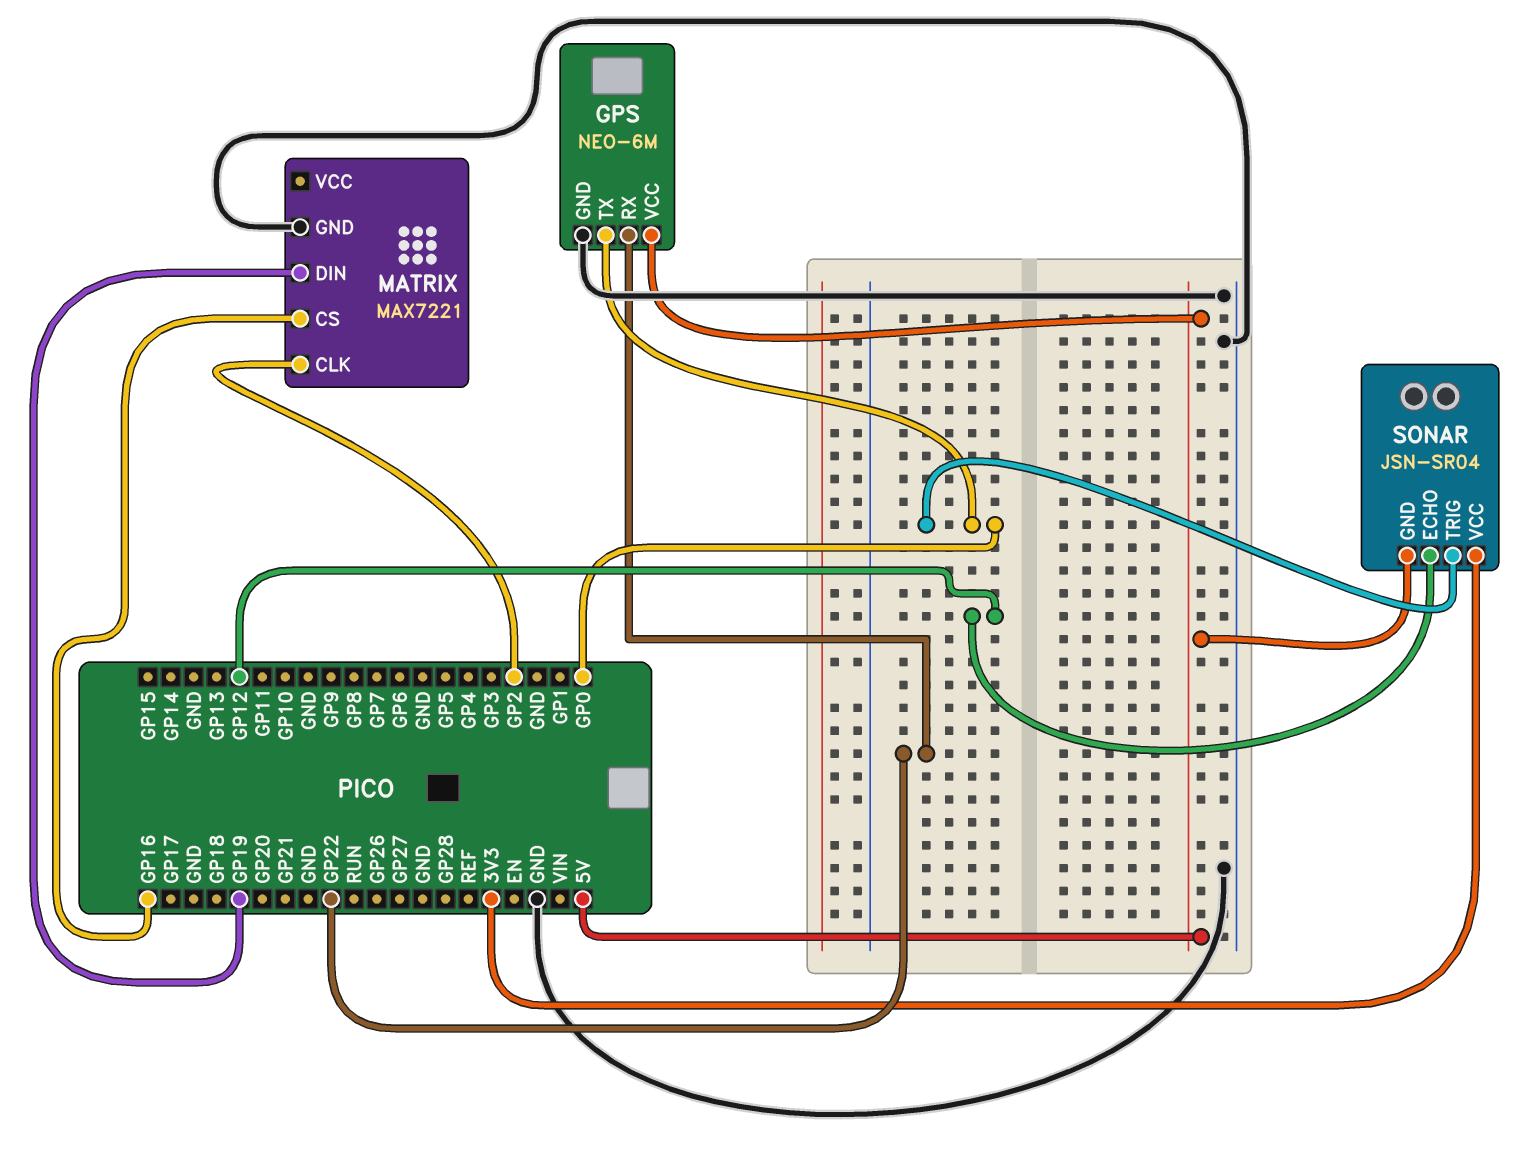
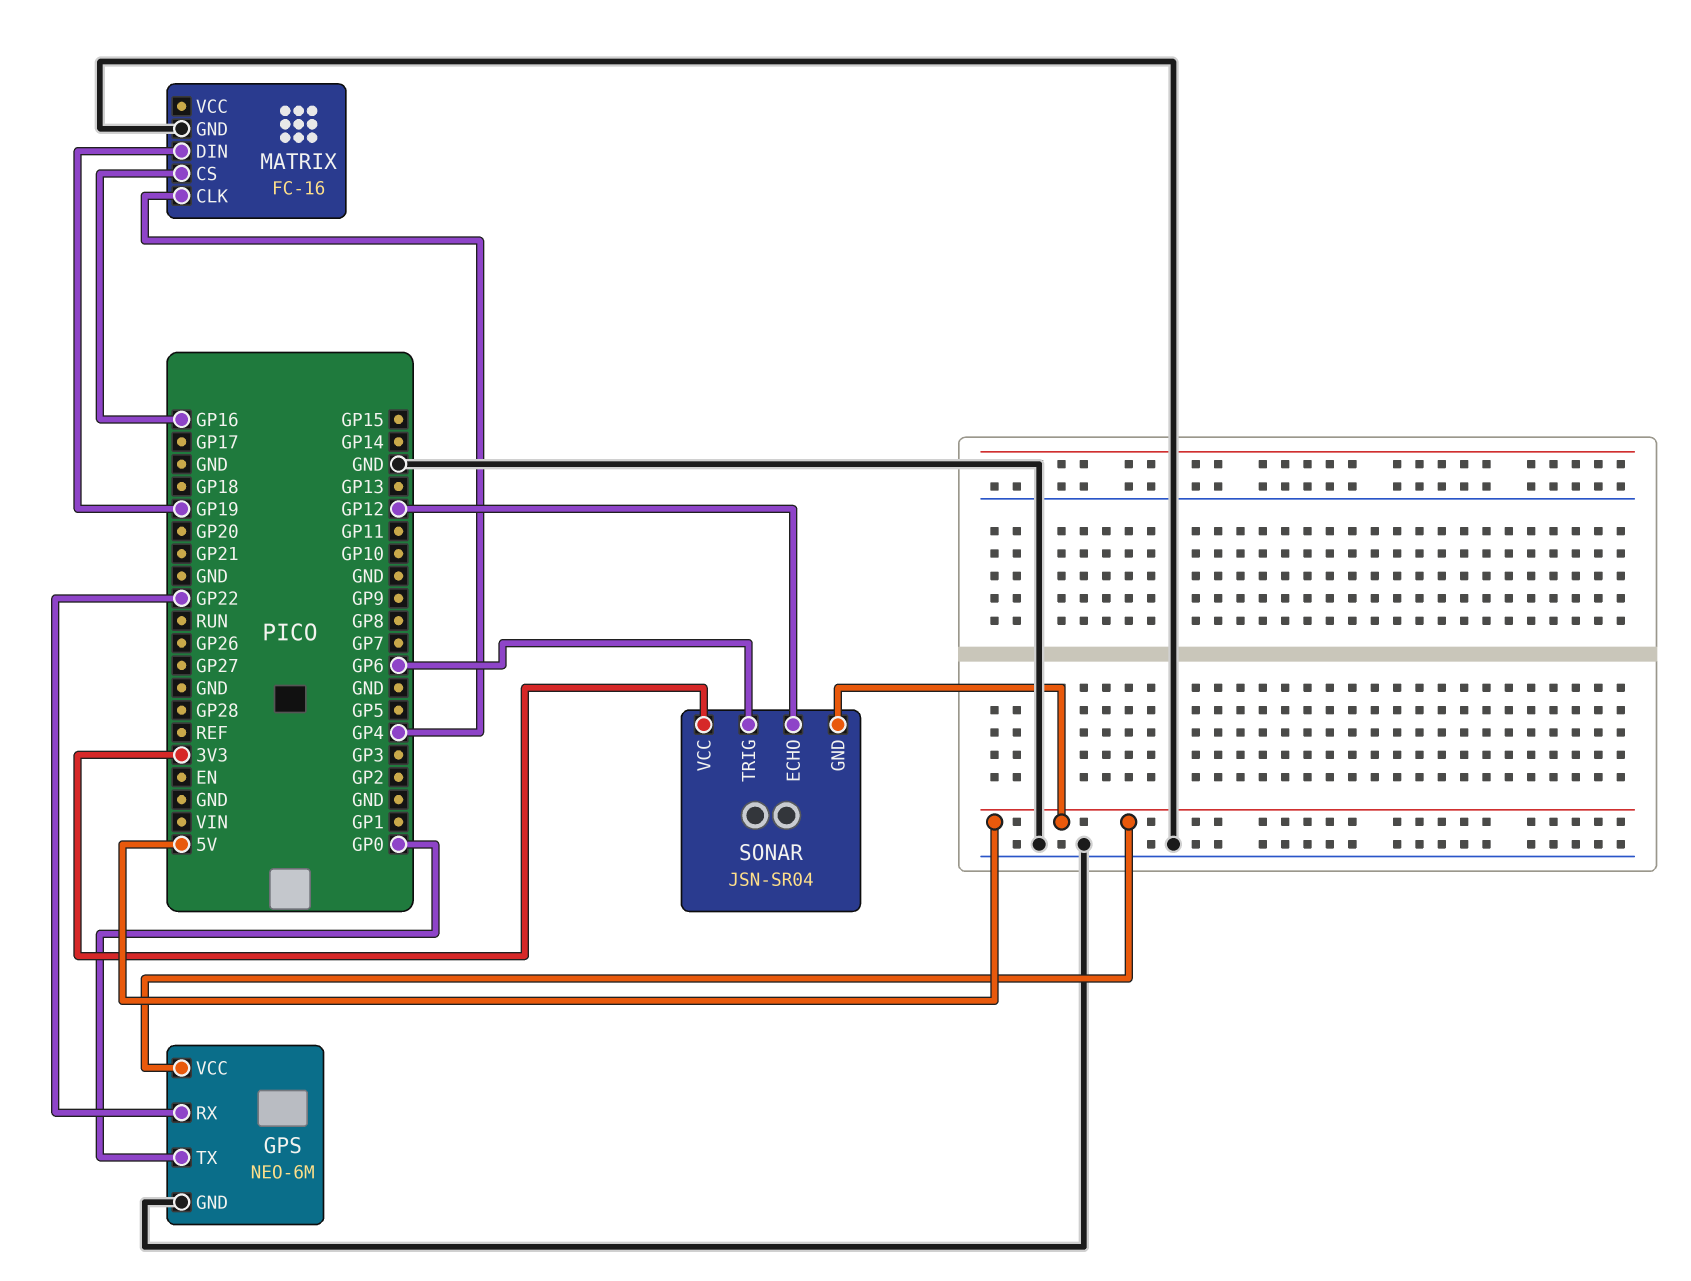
MATRIX: MAX7221 -> FC-16
MATRIX pin CLK: GP2 -> GP4
SONAR pin TRIG: GP0 -> GP6

